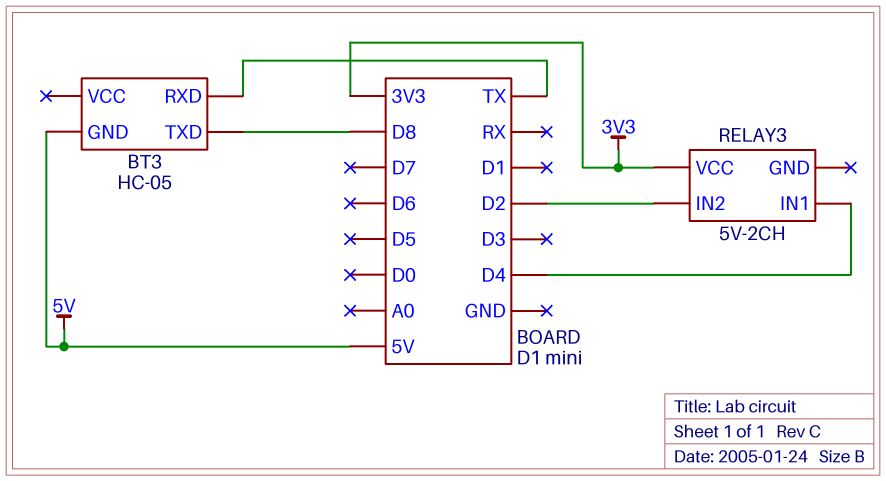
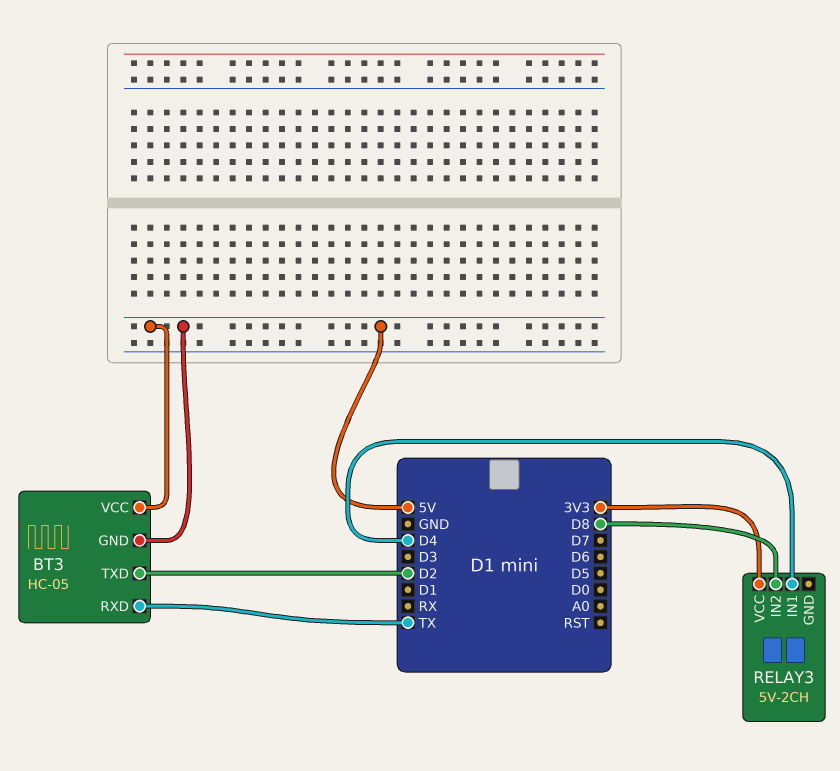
BT3 pin TXD: D8 -> D2
BT3 pin VCC: none -> 5V
RELAY3 pin IN2: D2 -> D8

